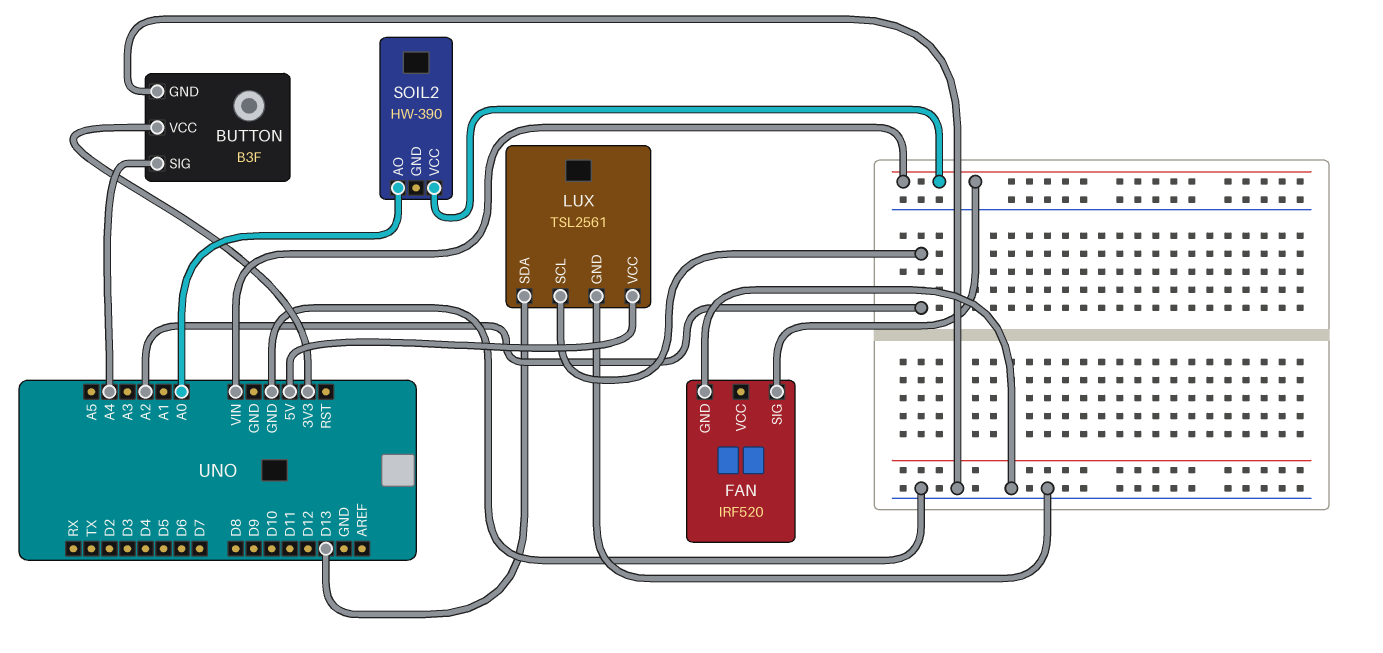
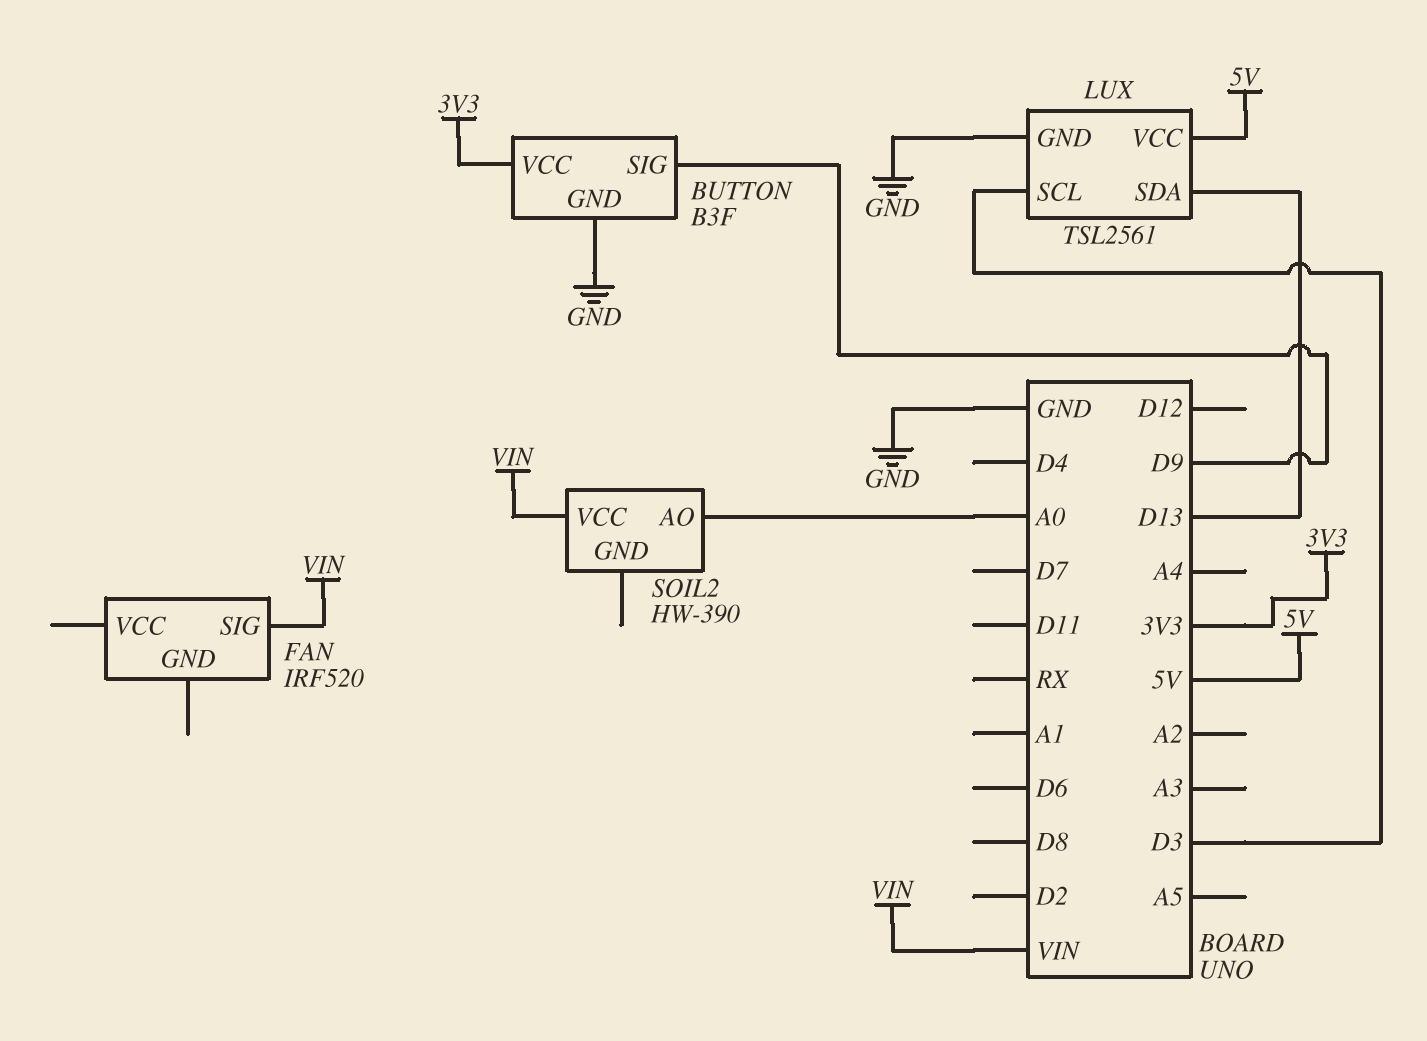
BUTTON pin SIG: A4 -> D9
FAN pin GND: GND -> none
LUX pin SCL: A2 -> D3

